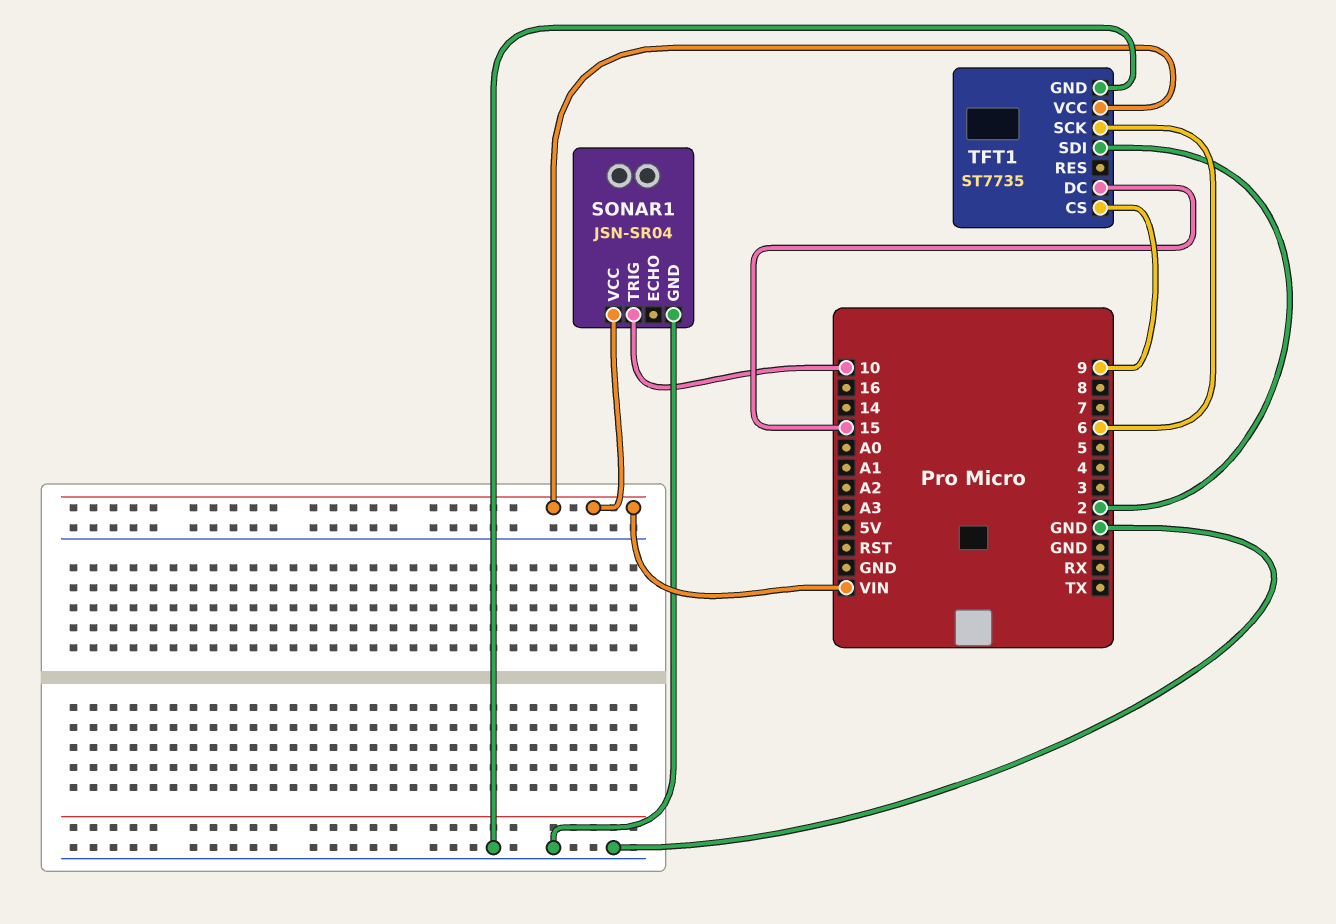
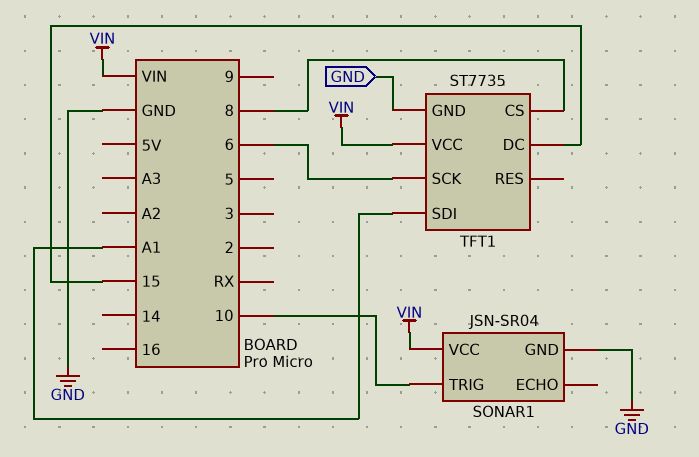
TFT1 pin CS: 9 -> 8
TFT1 pin SDI: 2 -> A1

